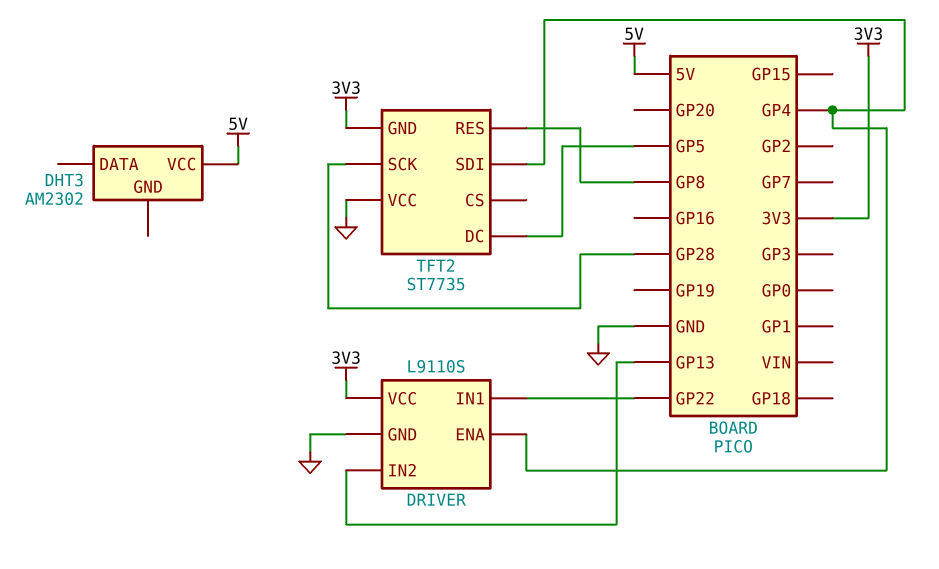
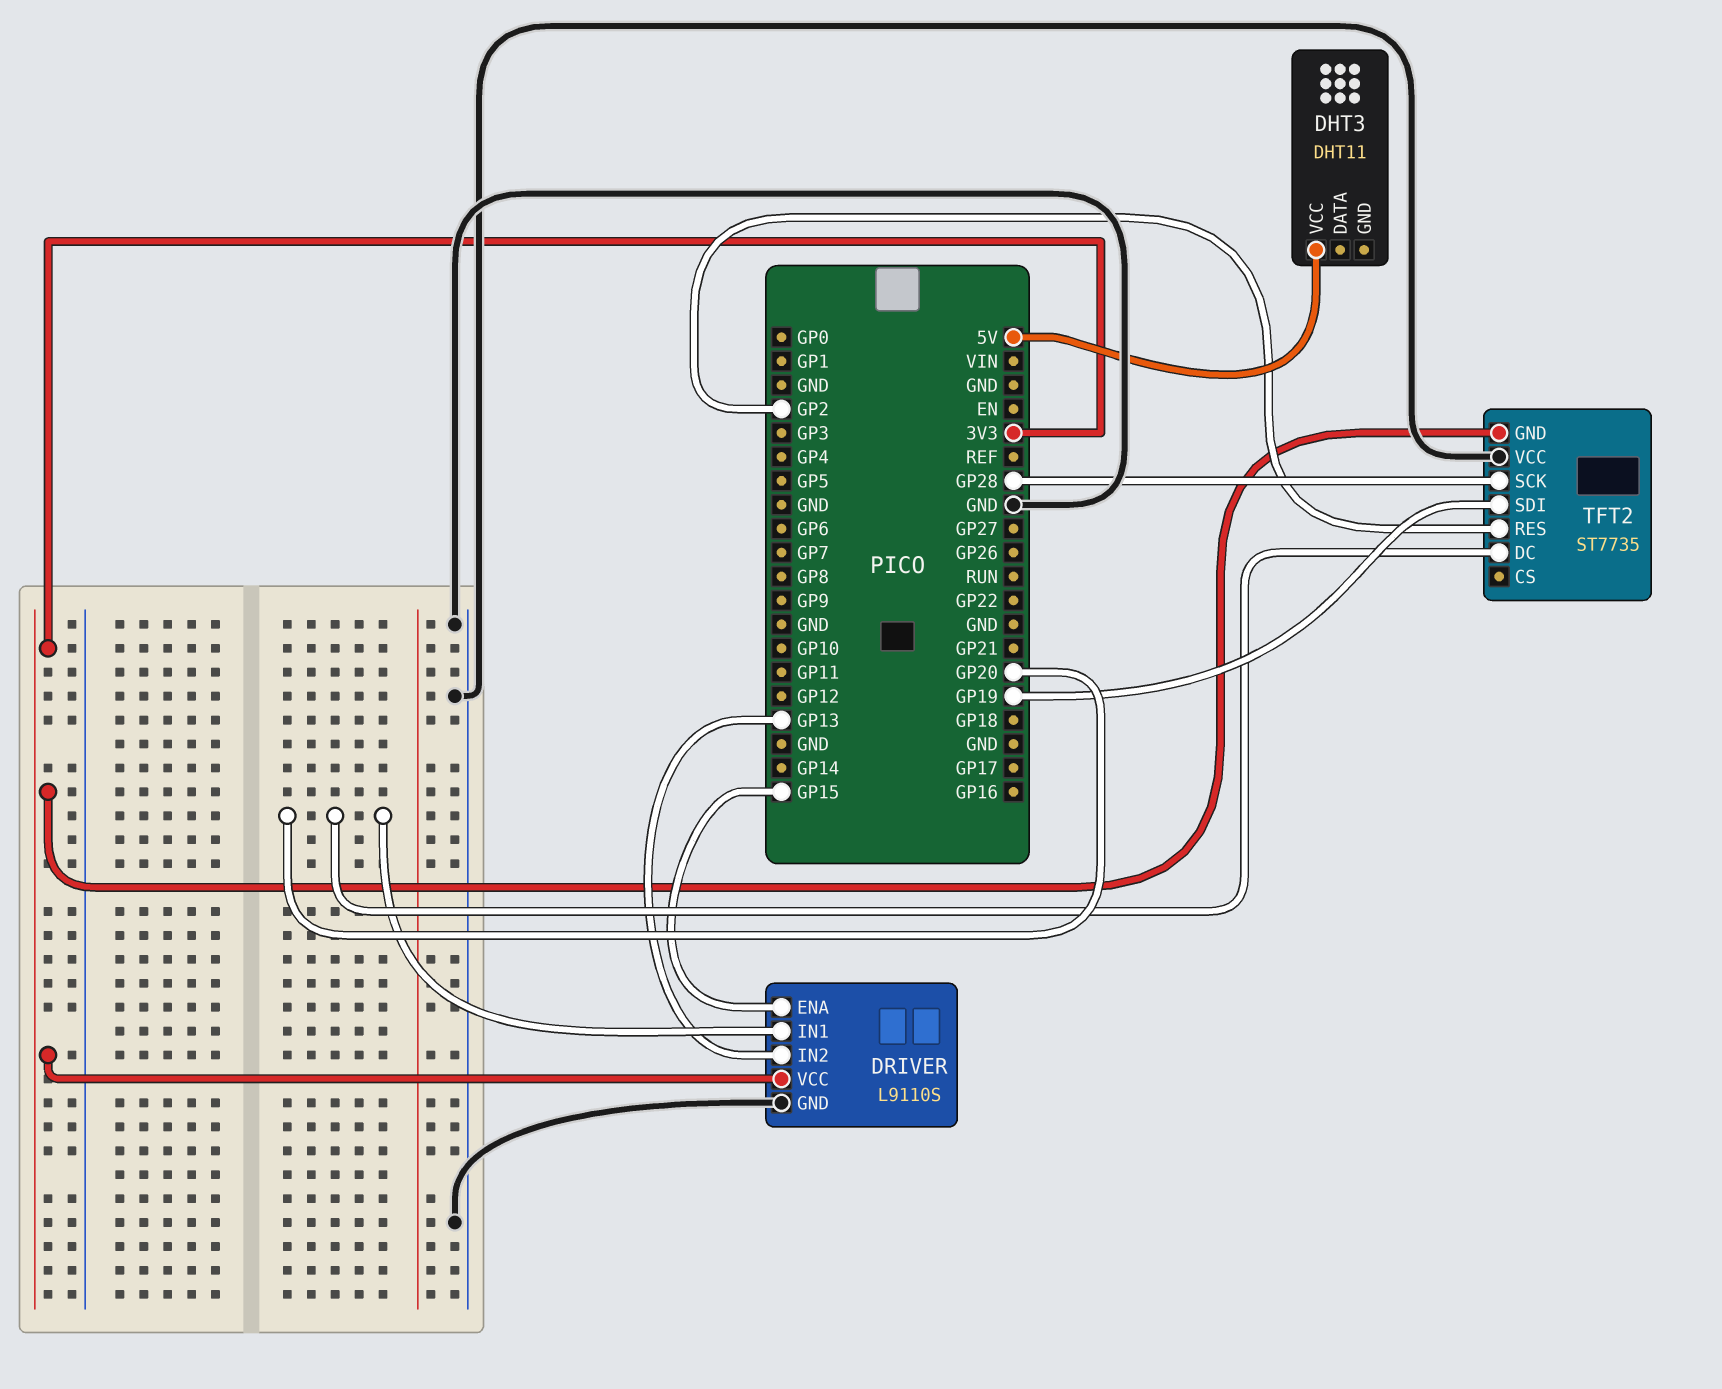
DHT3: AM2302 -> DHT11
DRIVER pin ENA: GP4 -> GP15
DRIVER pin IN1: GP22 -> GP20
TFT2 pin DC: GP5 -> GP20
TFT2 pin RES: GP8 -> GP2
TFT2 pin SDI: GP4 -> GP19

